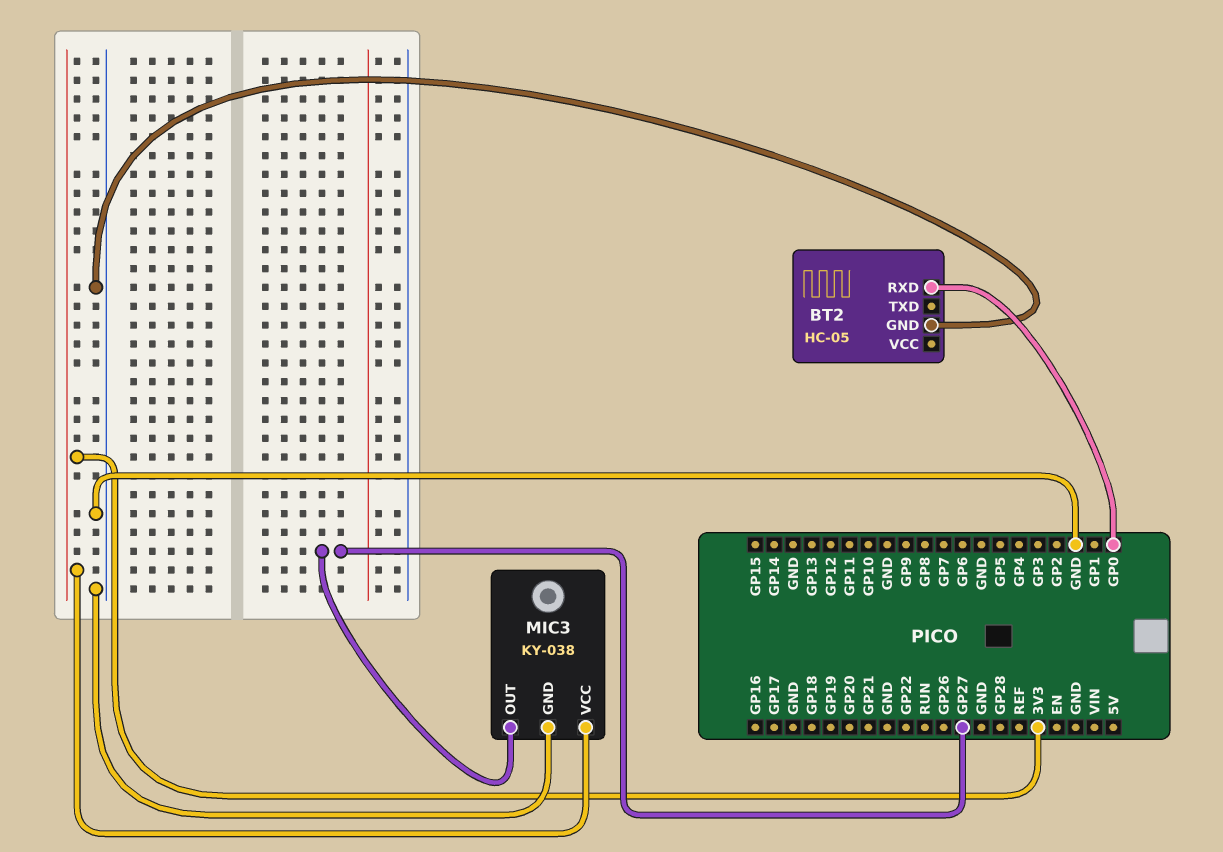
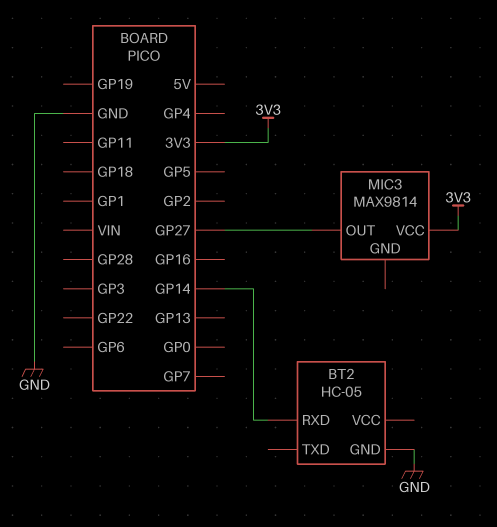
BT2 pin RXD: GP0 -> GP14
MIC3: KY-038 -> MAX9814
MIC3 pin GND: GND -> none

